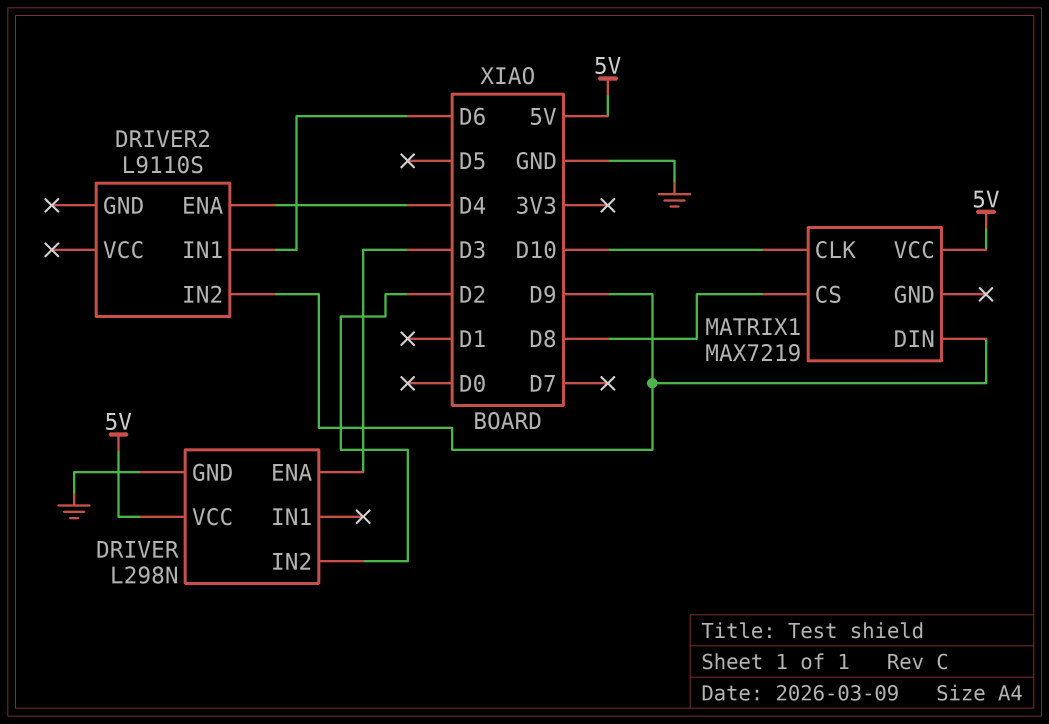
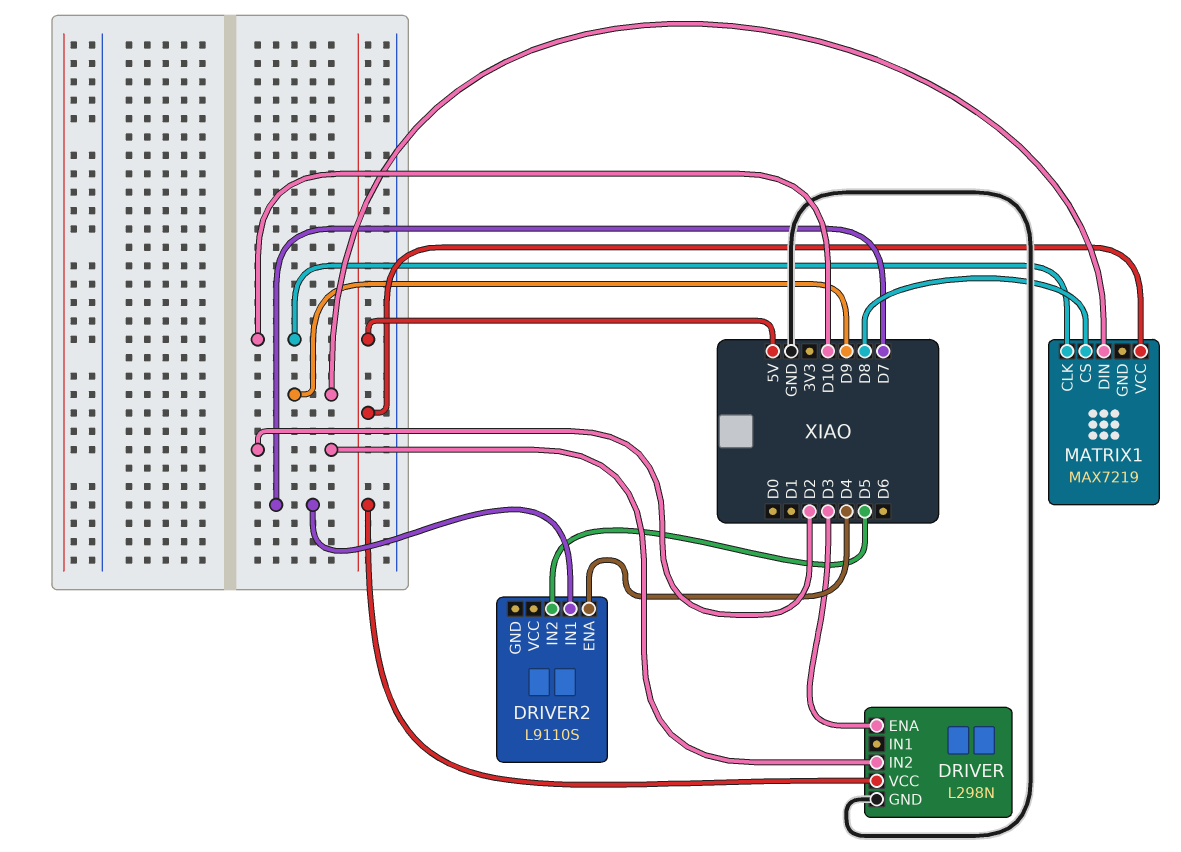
DRIVER2 pin IN1: D6 -> D7
DRIVER2 pin IN2: D9 -> D5

